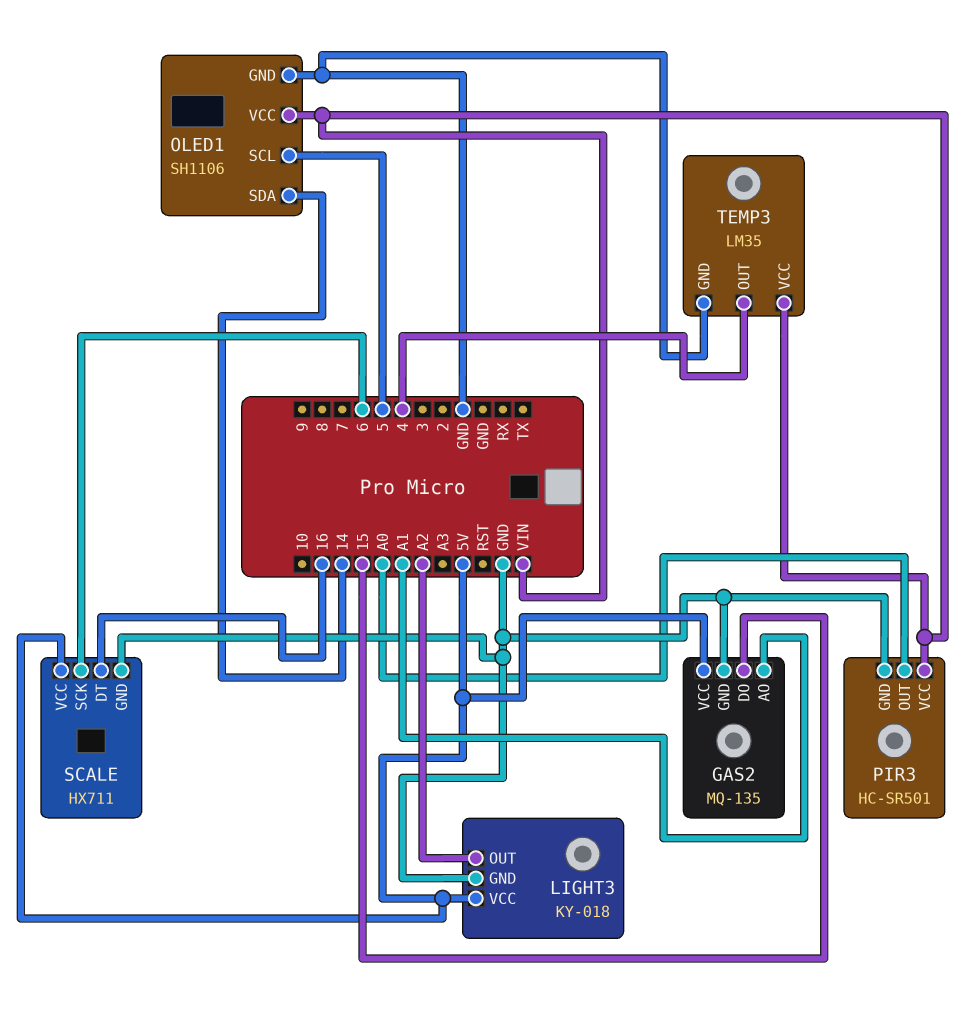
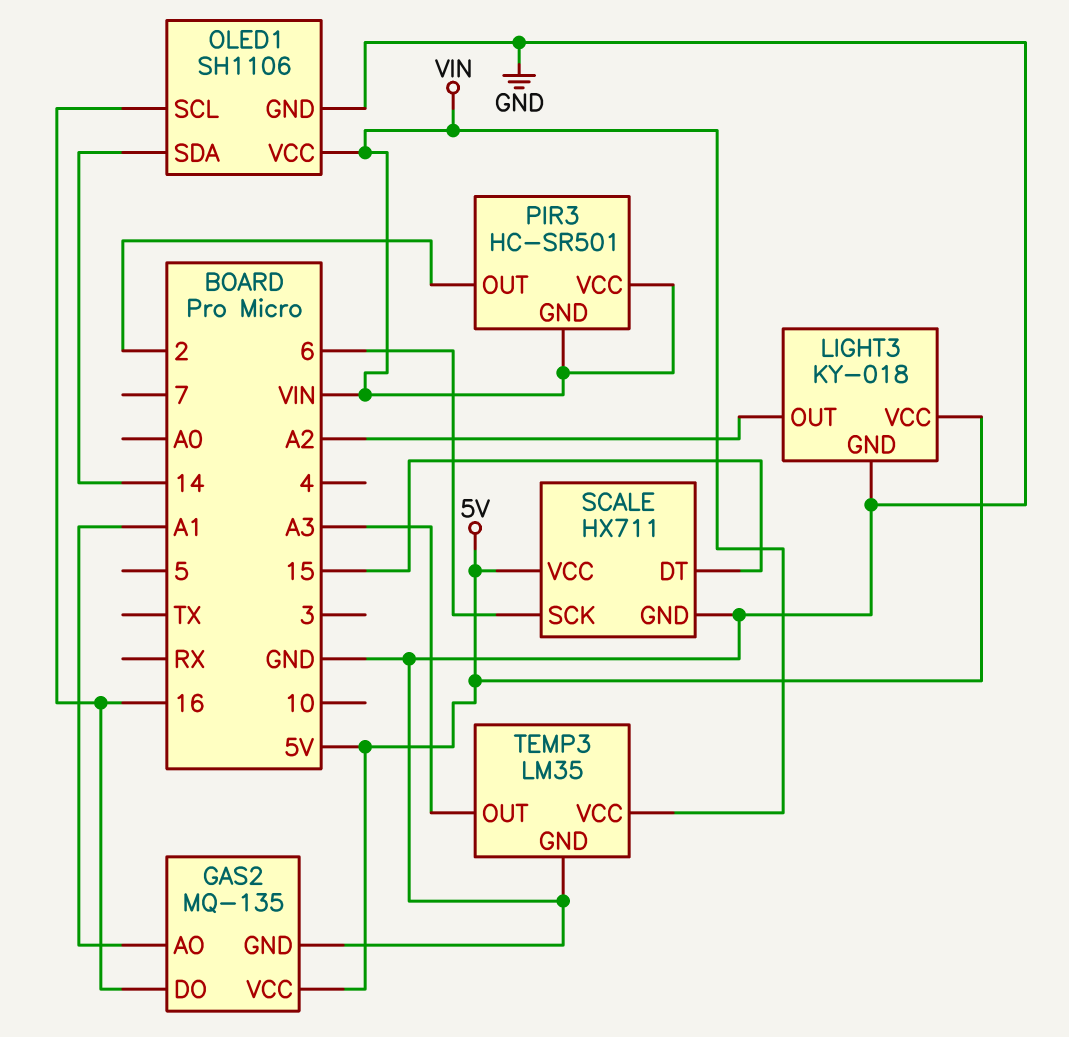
GAS2 pin DO: 15 -> 16
OLED1 pin SCL: 5 -> 16
PIR3 pin GND: GND -> VIN
PIR3 pin OUT: A0 -> 2
SCALE pin DT: 16 -> 15
TEMP3 pin OUT: 4 -> A3

